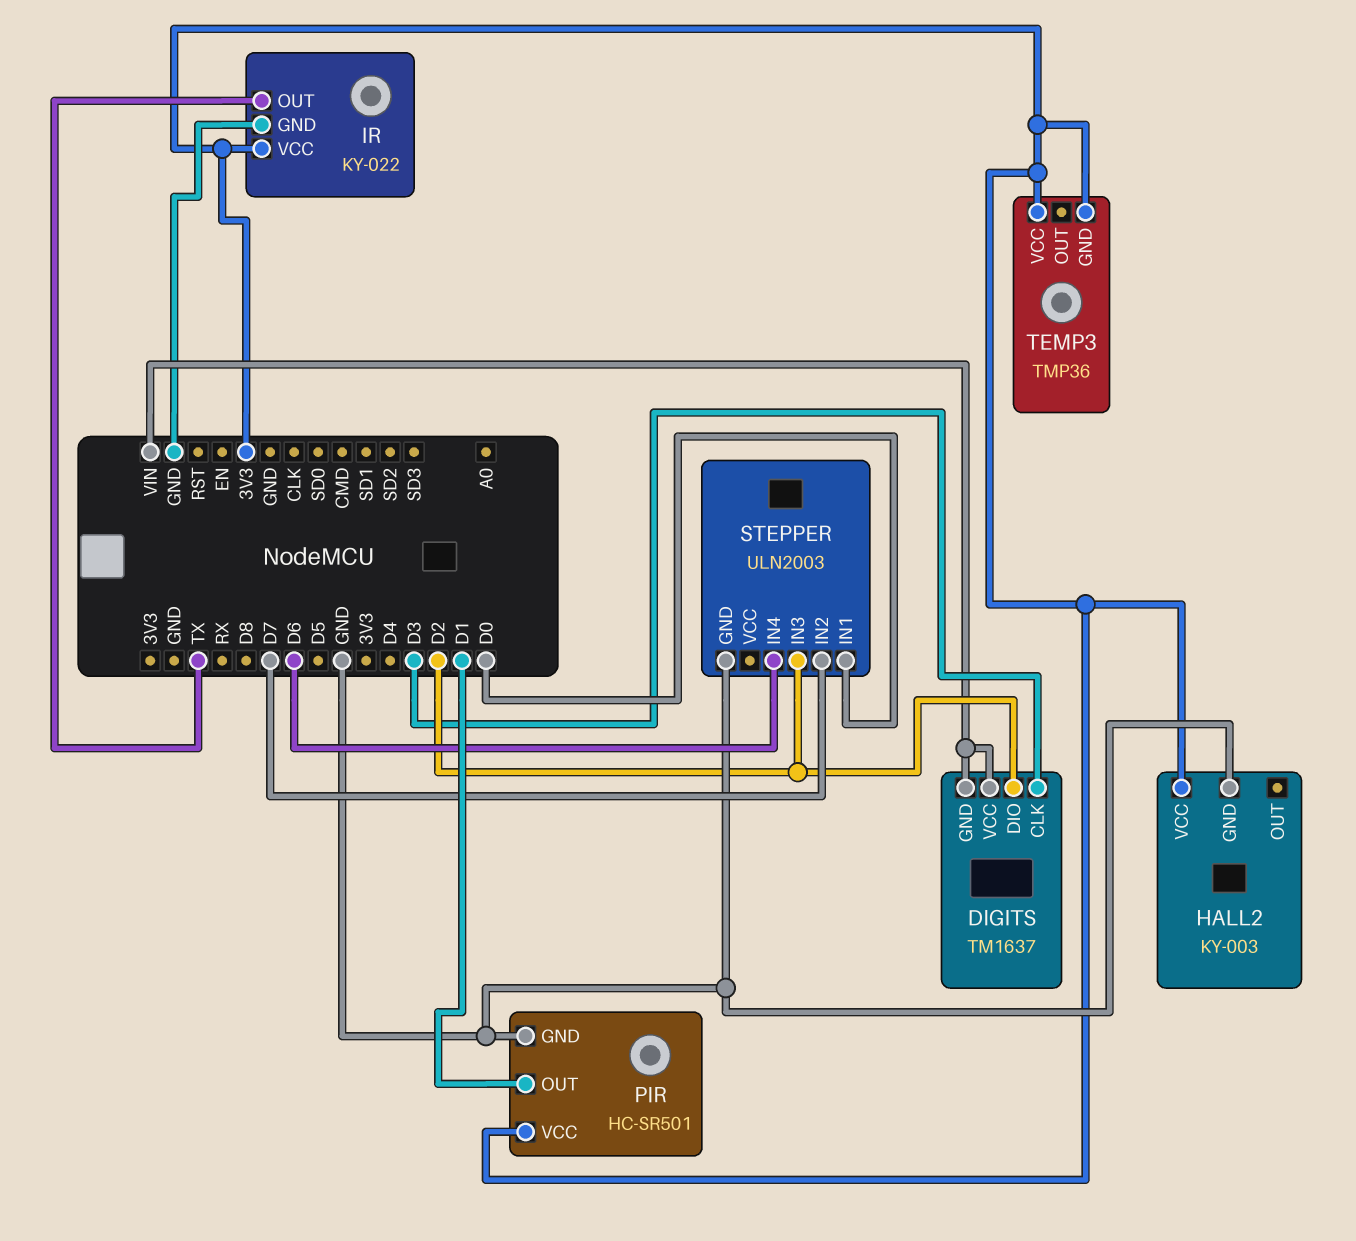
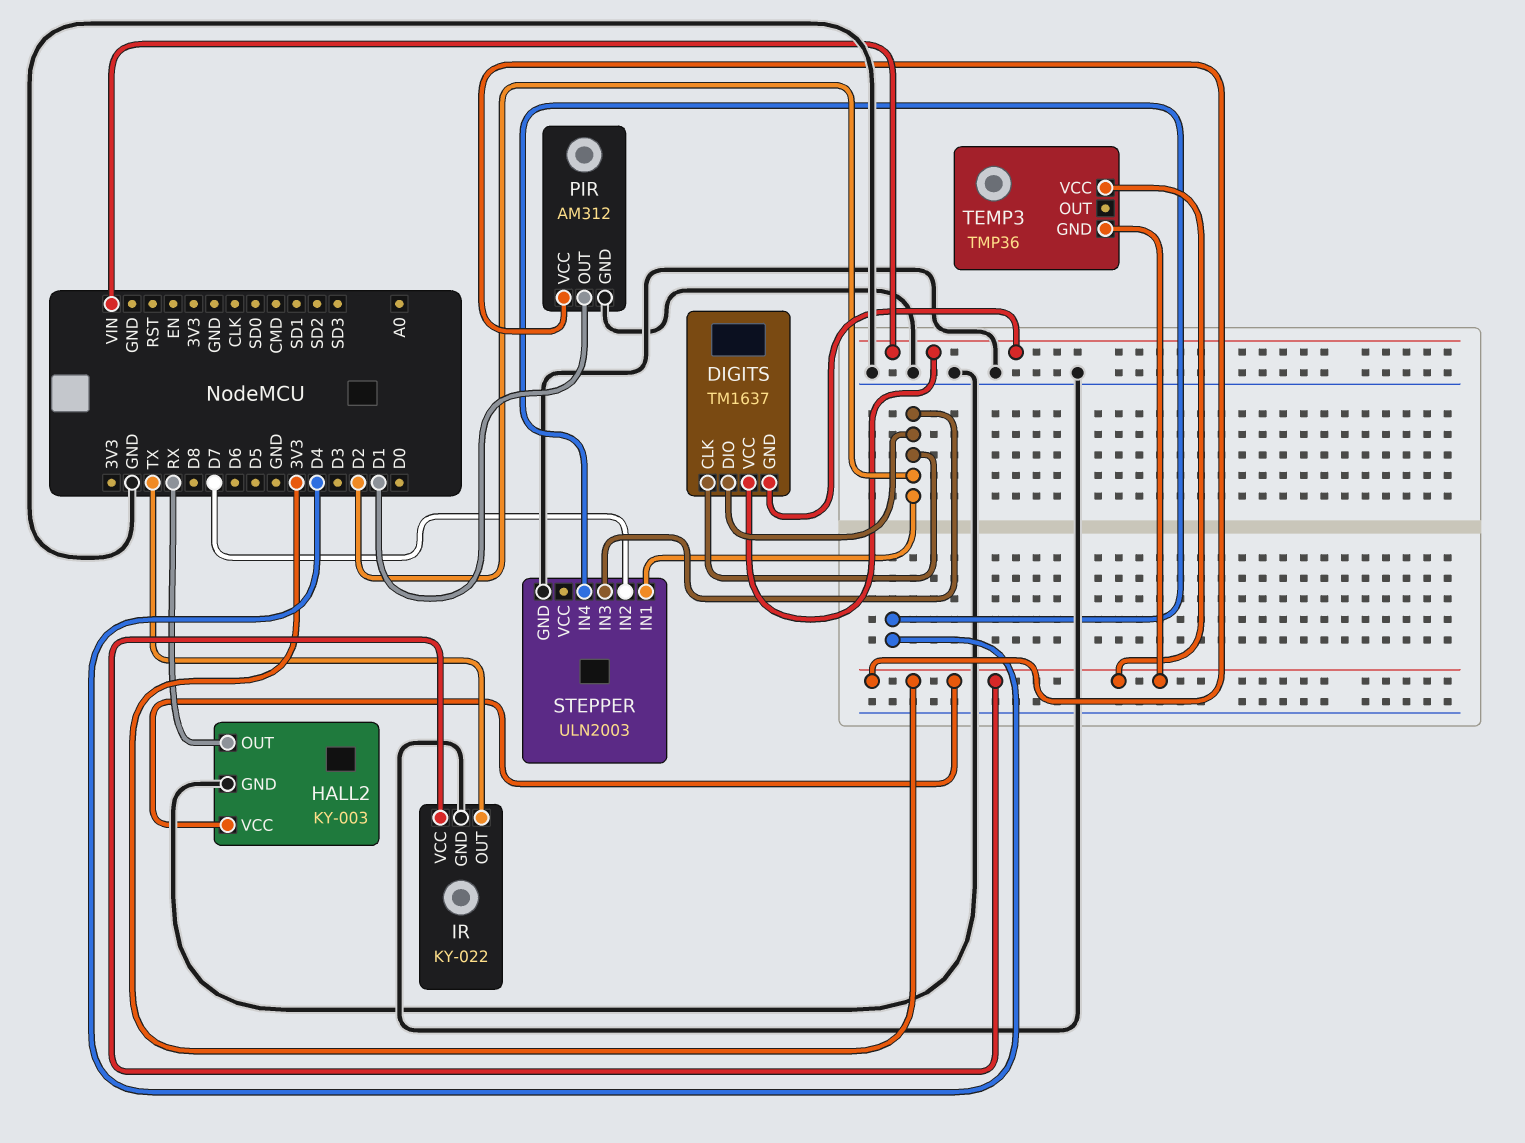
DIGITS pin CLK: D3 -> D2
HALL2 pin OUT: none -> RX
PIR: HC-SR501 -> AM312
STEPPER pin IN1: D0 -> D2
STEPPER pin IN4: D6 -> D4

